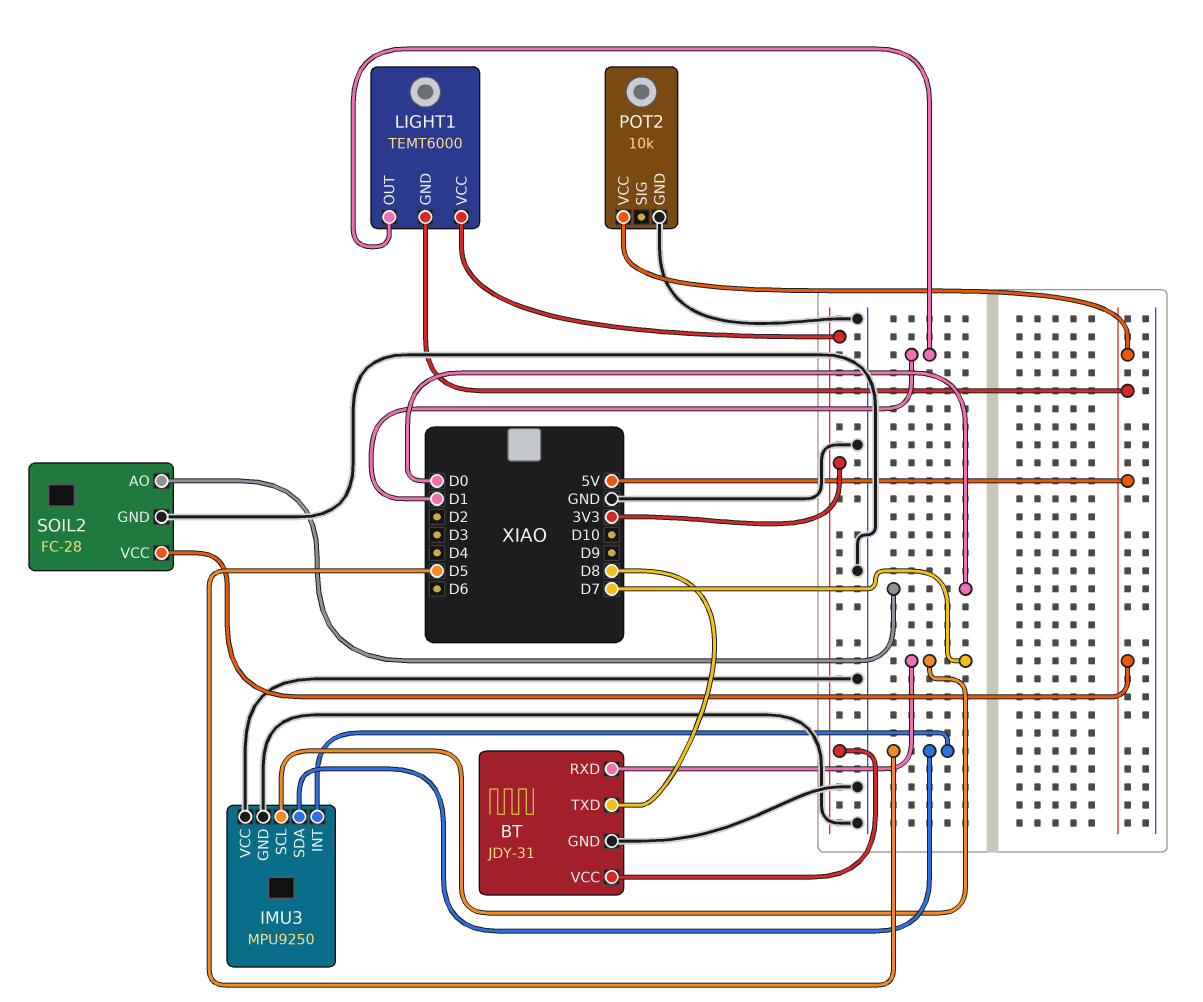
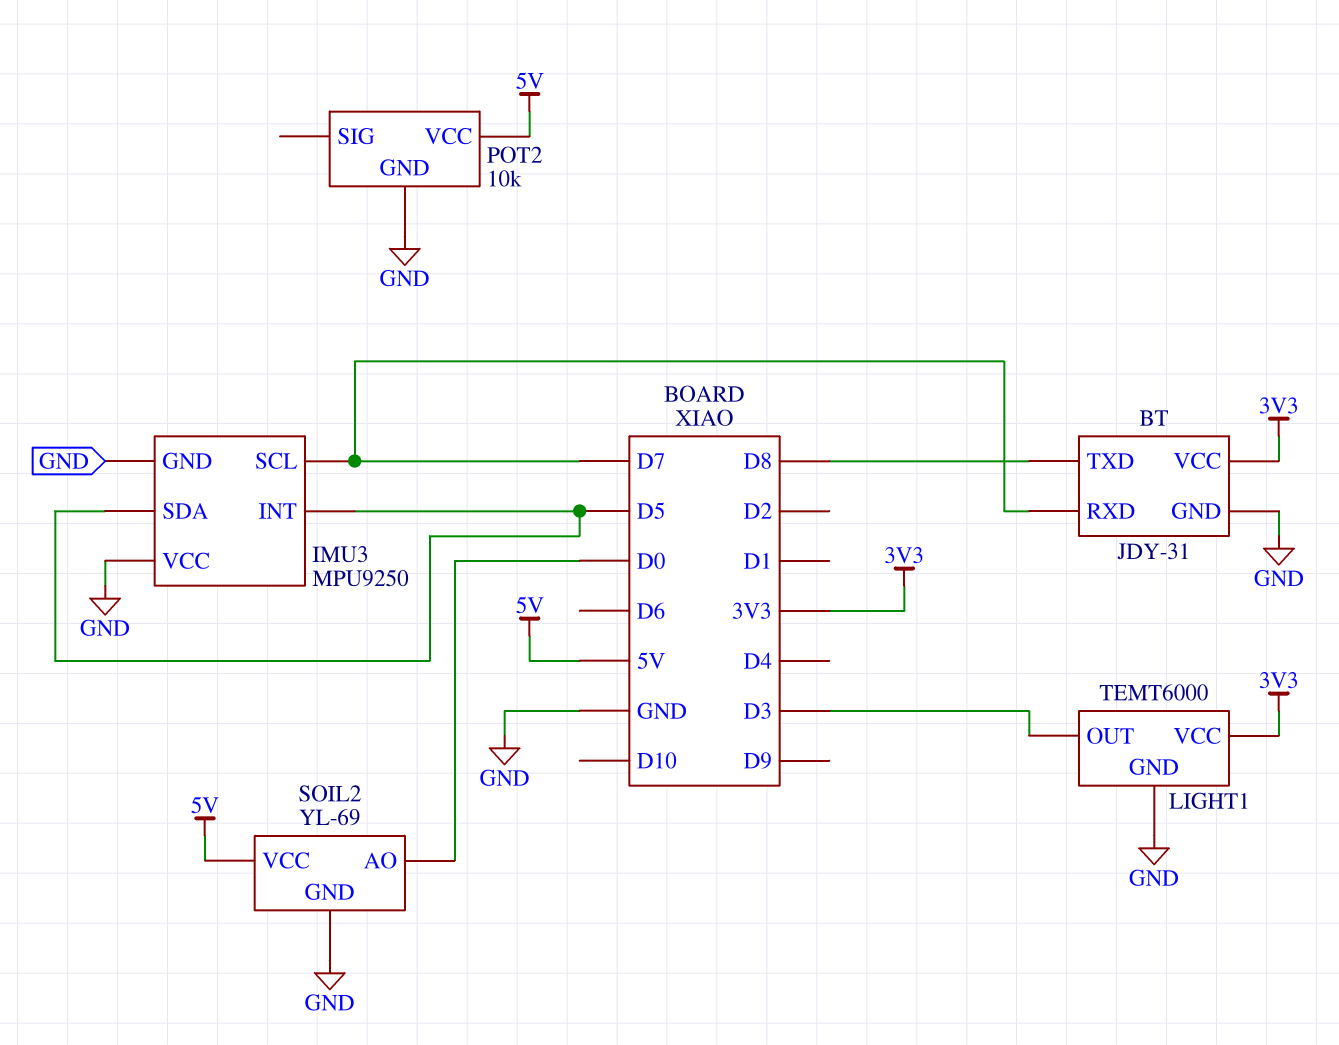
LIGHT1 pin GND: 5V -> GND
LIGHT1 pin OUT: D1 -> D3
SOIL2: FC-28 -> YL-69

